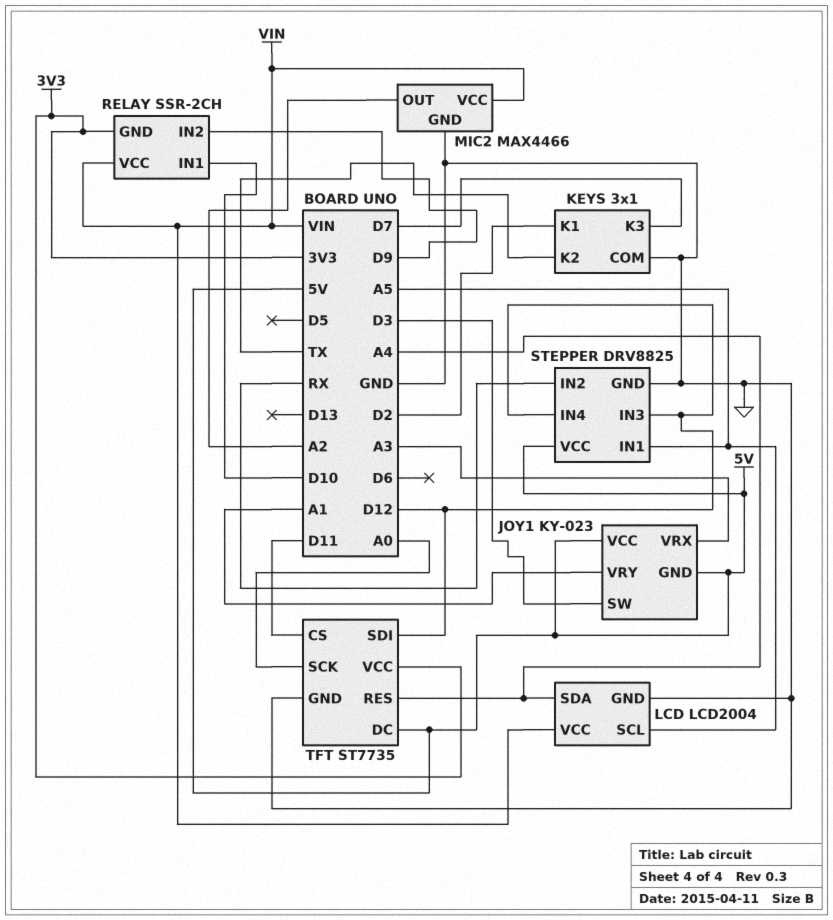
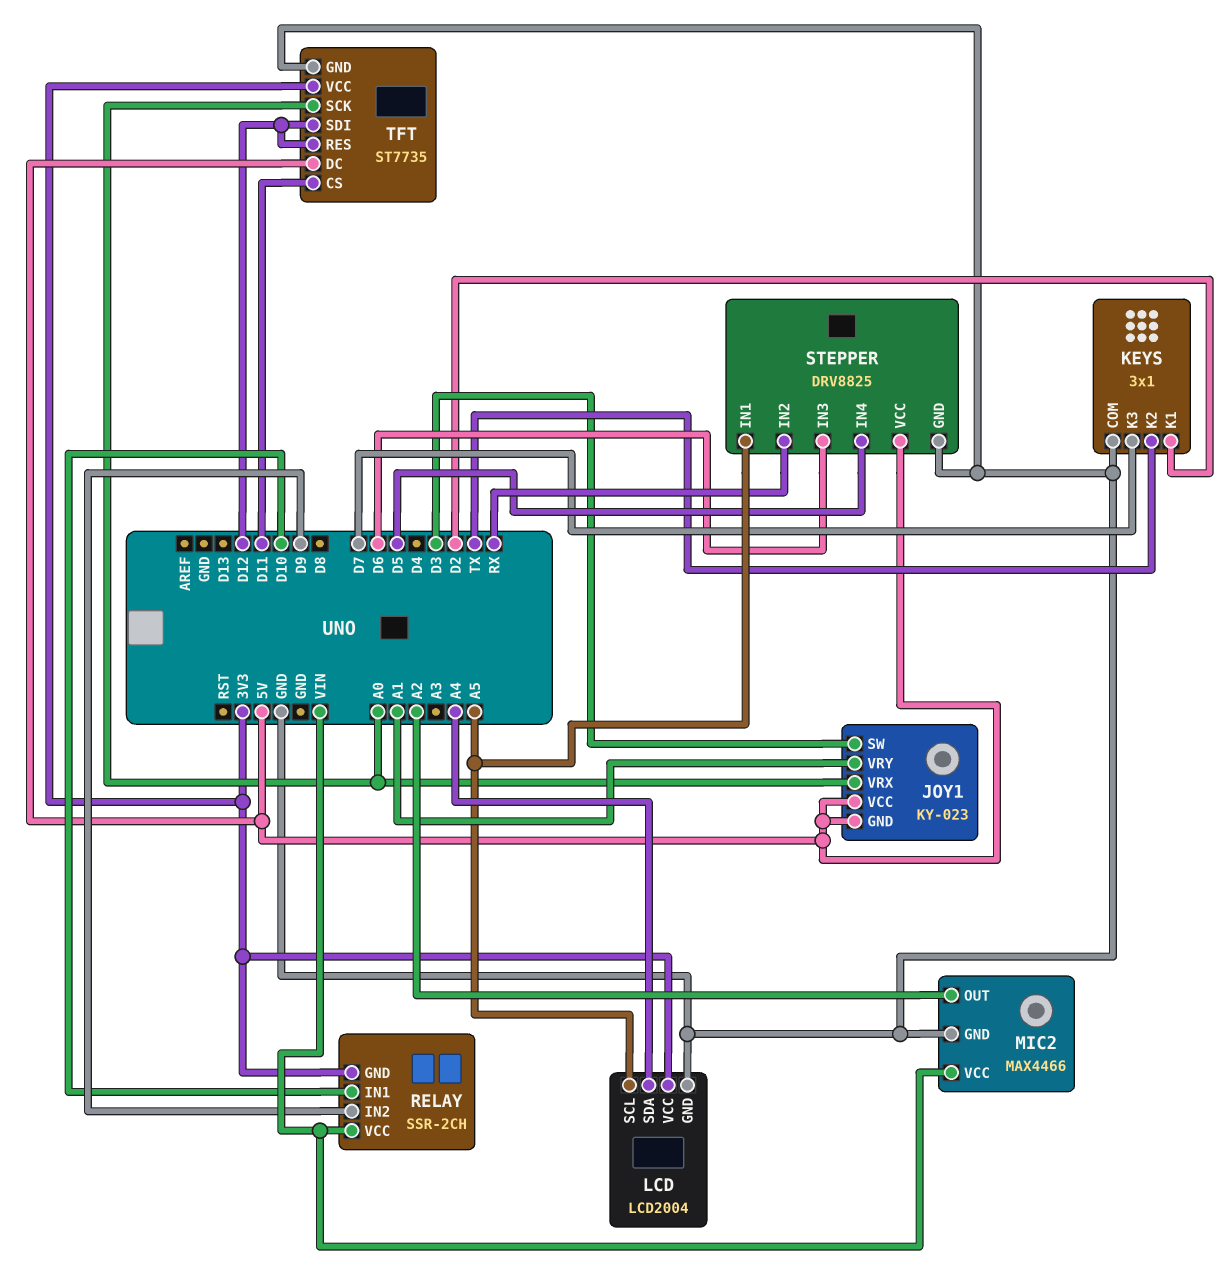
JOY1 pin VRX: A3 -> A0
LCD pin VCC: VIN -> 3V3
STEPPER pin IN3: D12 -> D6
STEPPER pin IN4: D12 -> D5
TFT pin RES: A4 -> D12

